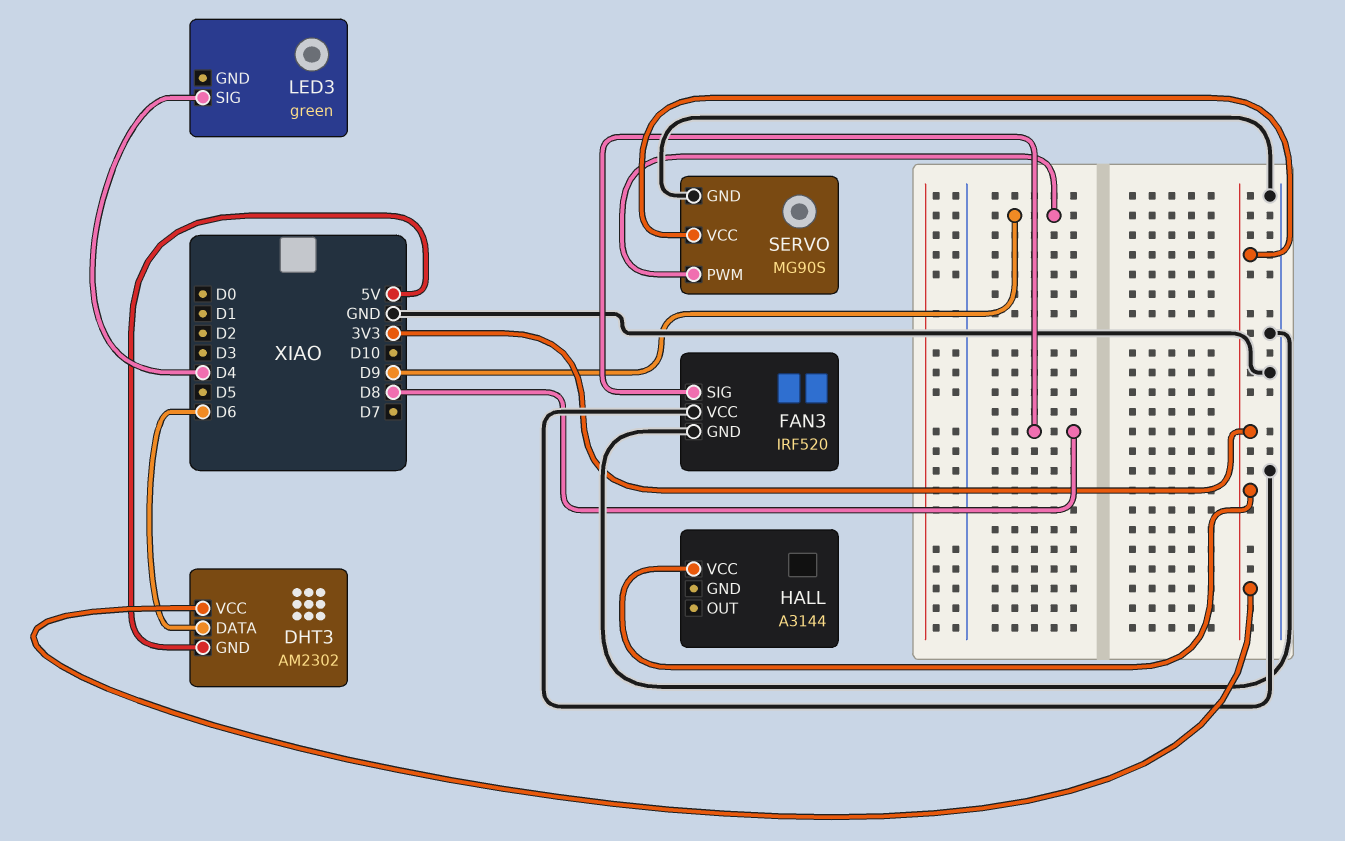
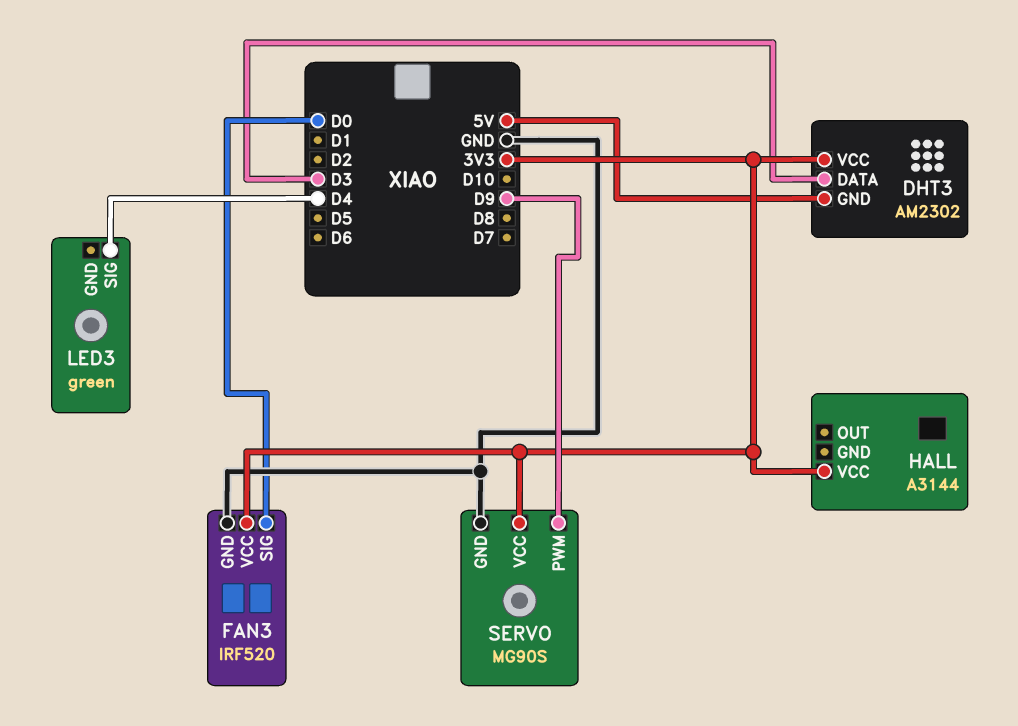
DHT3 pin DATA: D6 -> D3
FAN3 pin SIG: D8 -> D0
FAN3 pin VCC: GND -> 3V3

